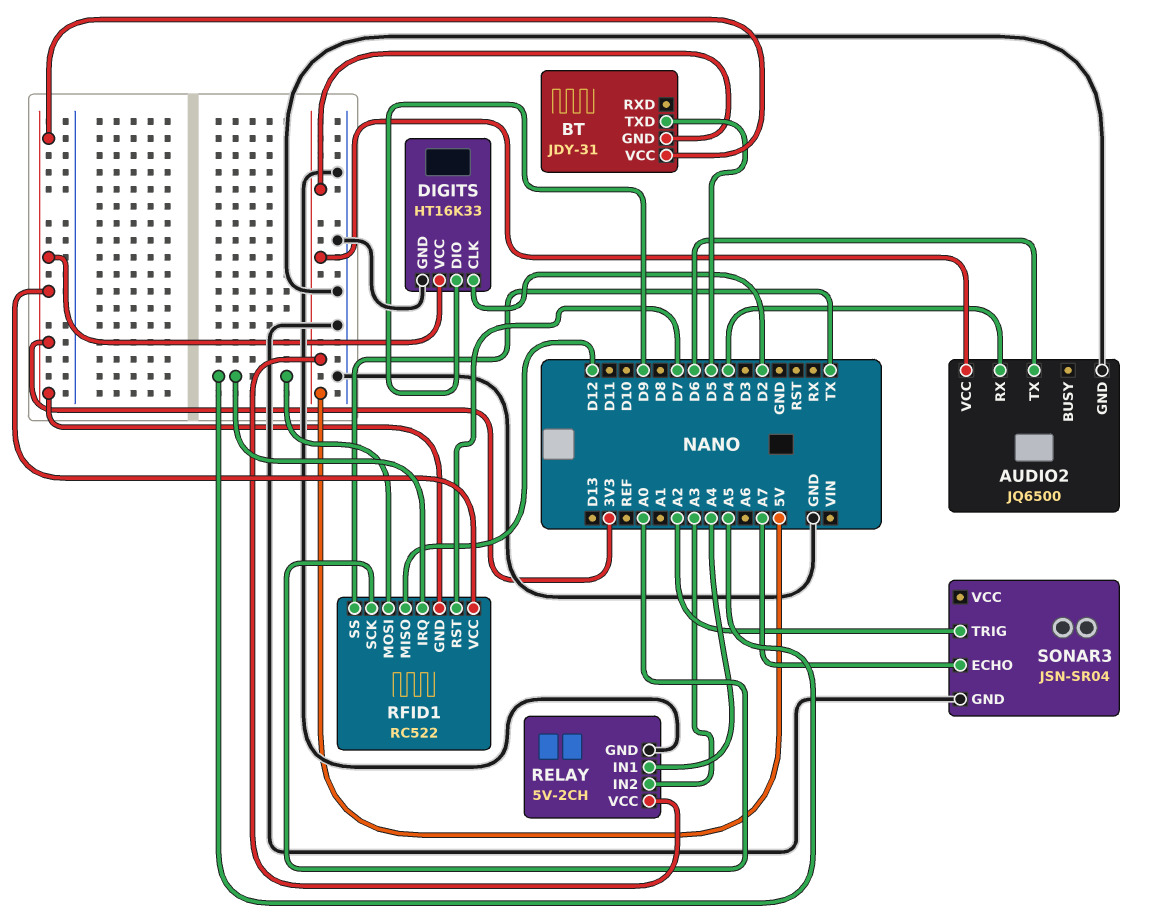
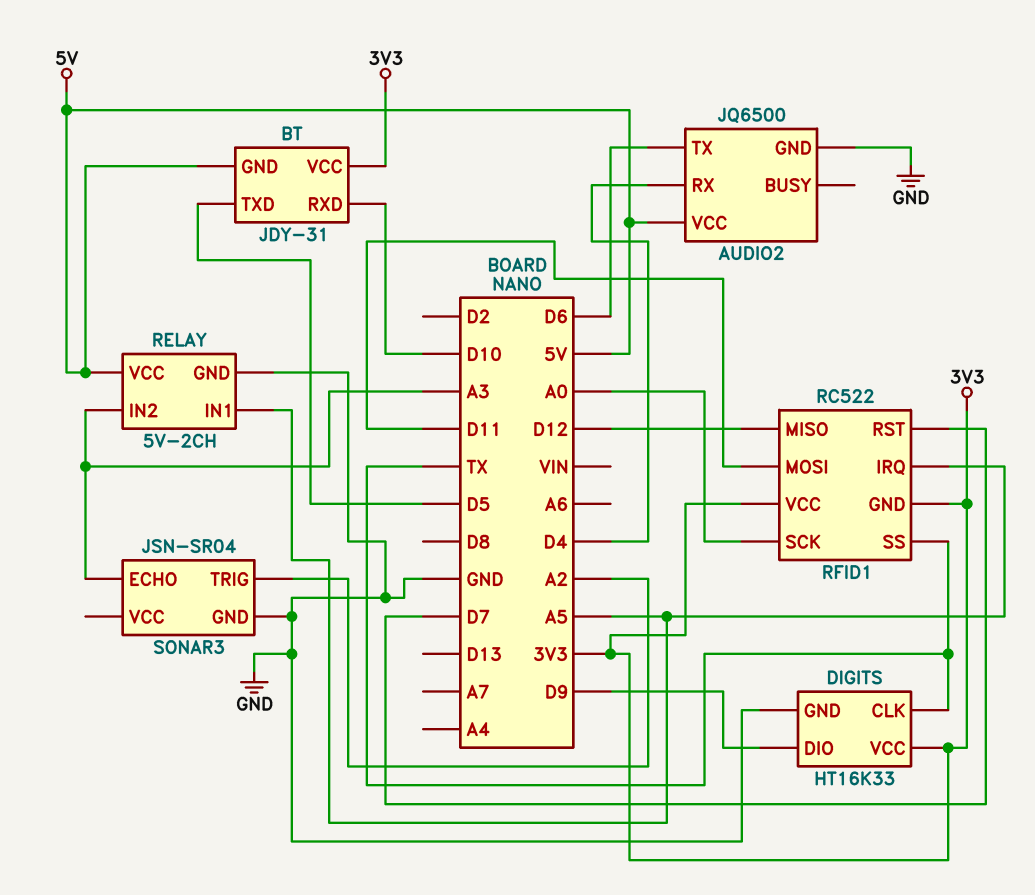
BT pin RXD: none -> D10
DIGITS pin CLK: D2 -> TX
RELAY pin IN1: A4 -> A5
RFID1 pin MOSI: A5 -> D11
SONAR3 pin ECHO: A7 -> A3

